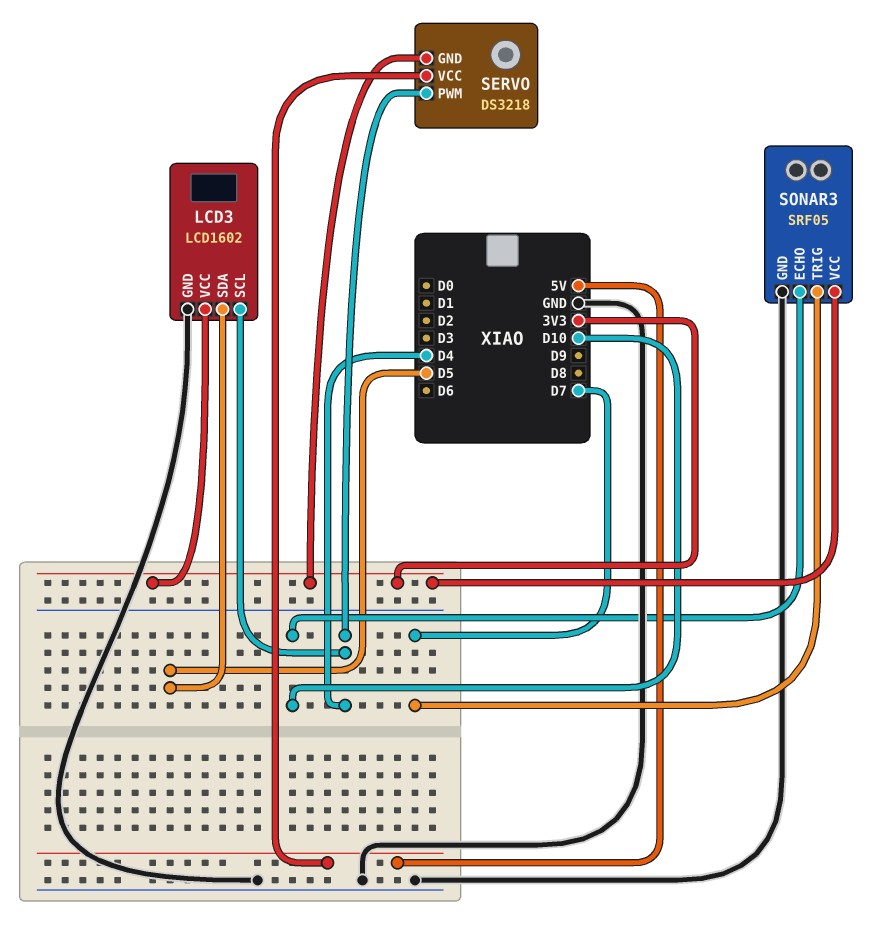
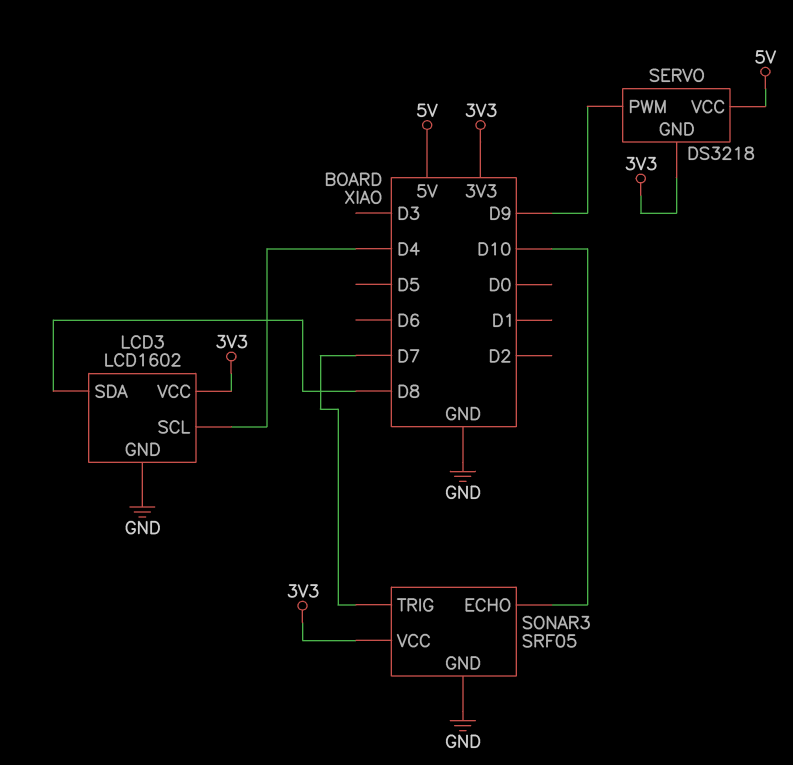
LCD3 pin SDA: D5 -> D8
SERVO pin PWM: D4 -> D9

